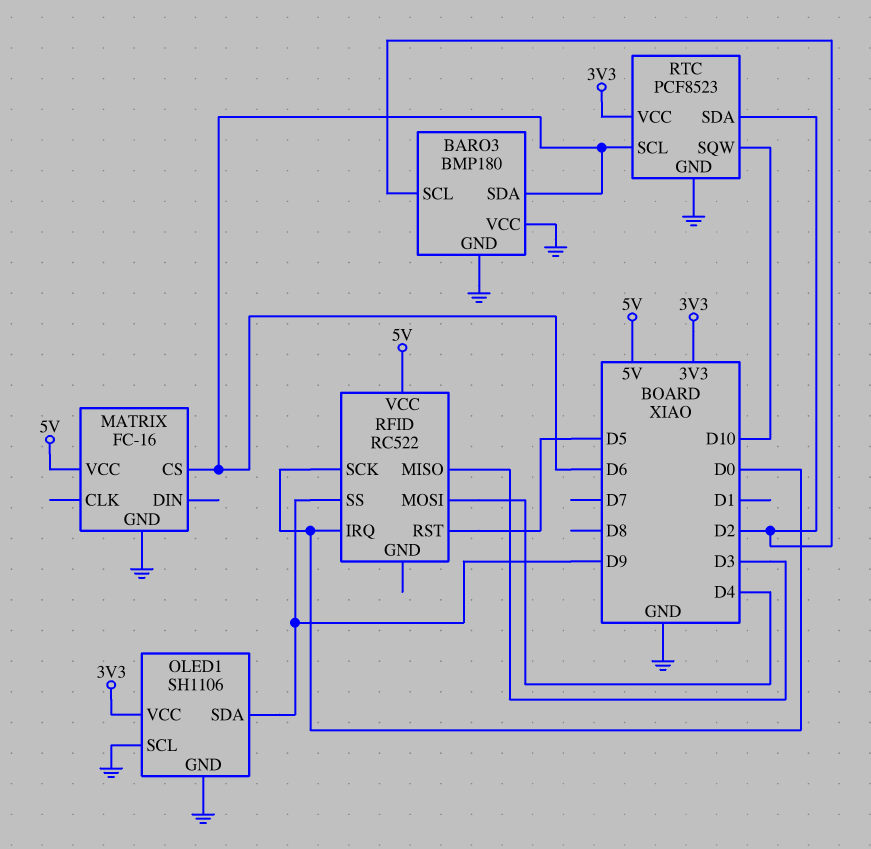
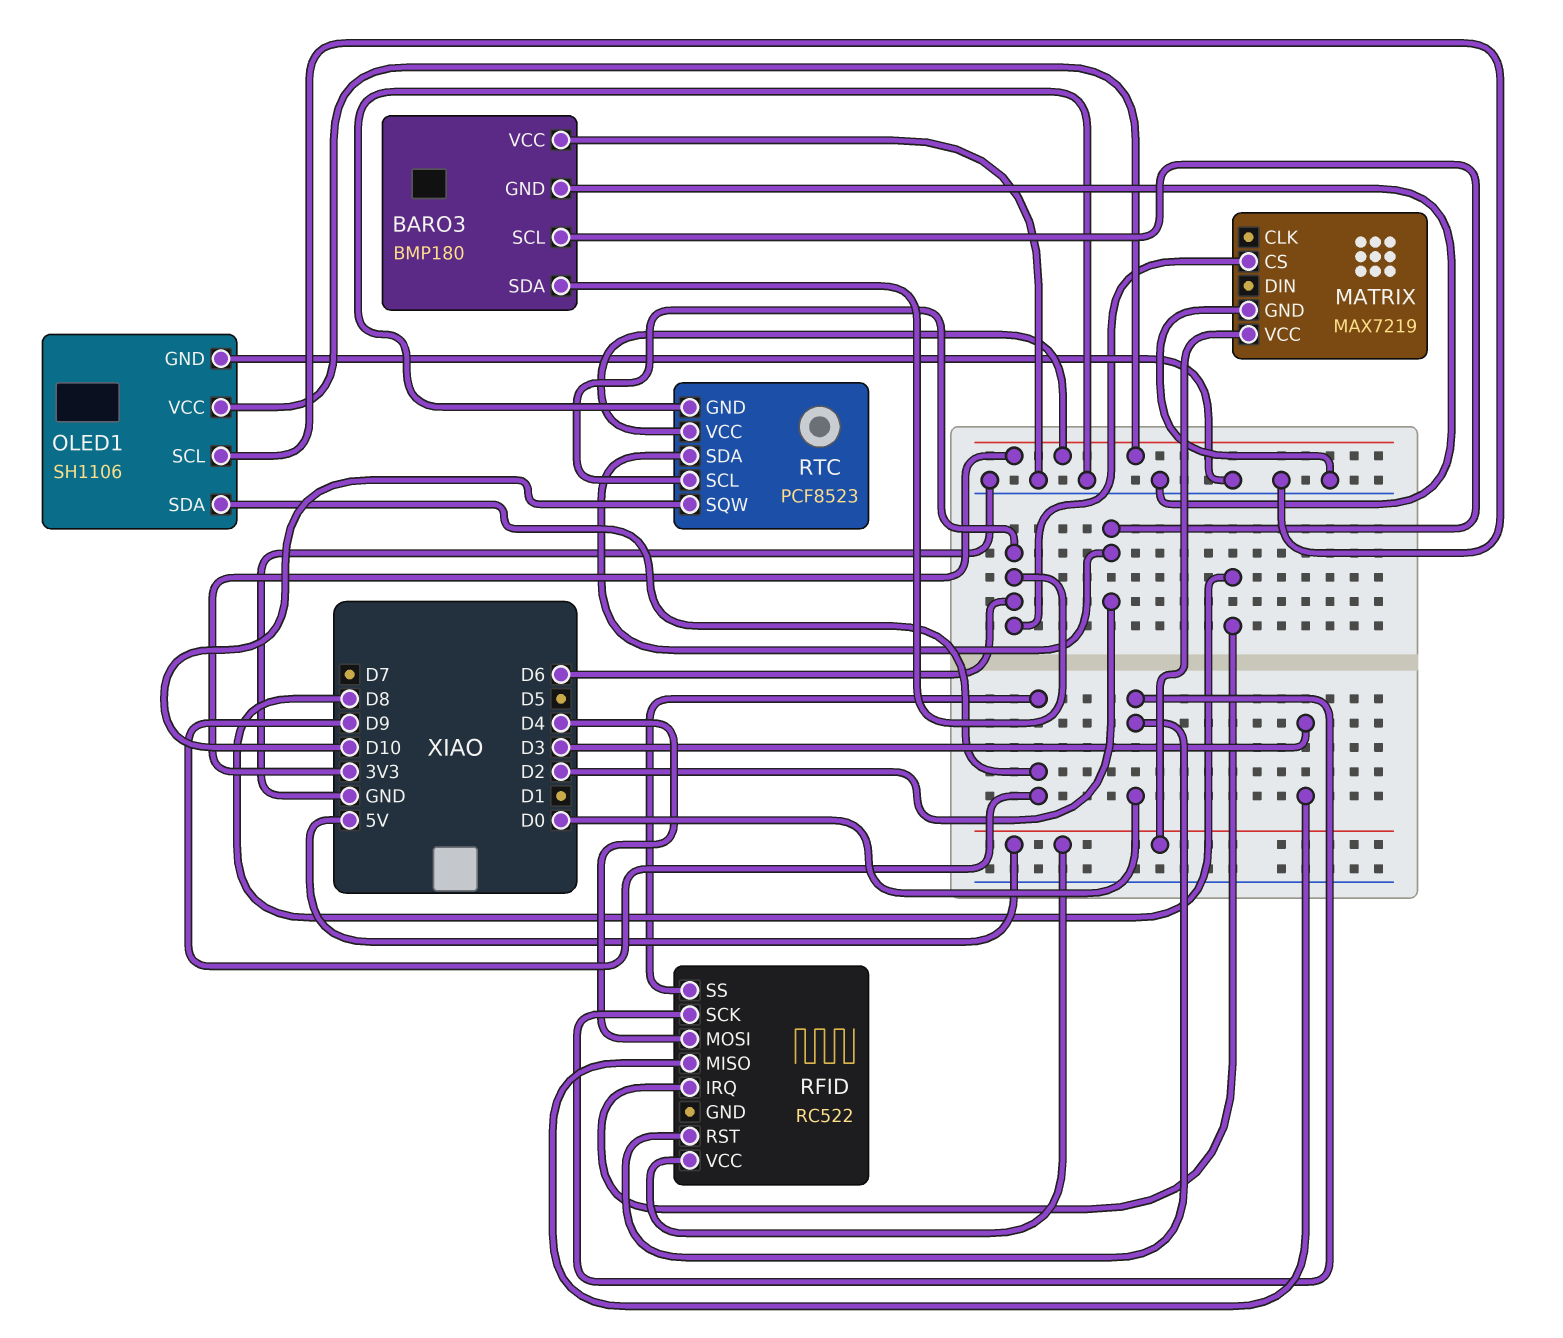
MATRIX: FC-16 -> MAX7219
RFID pin IRQ: D0 -> D8
RFID pin RST: D5 -> D0

